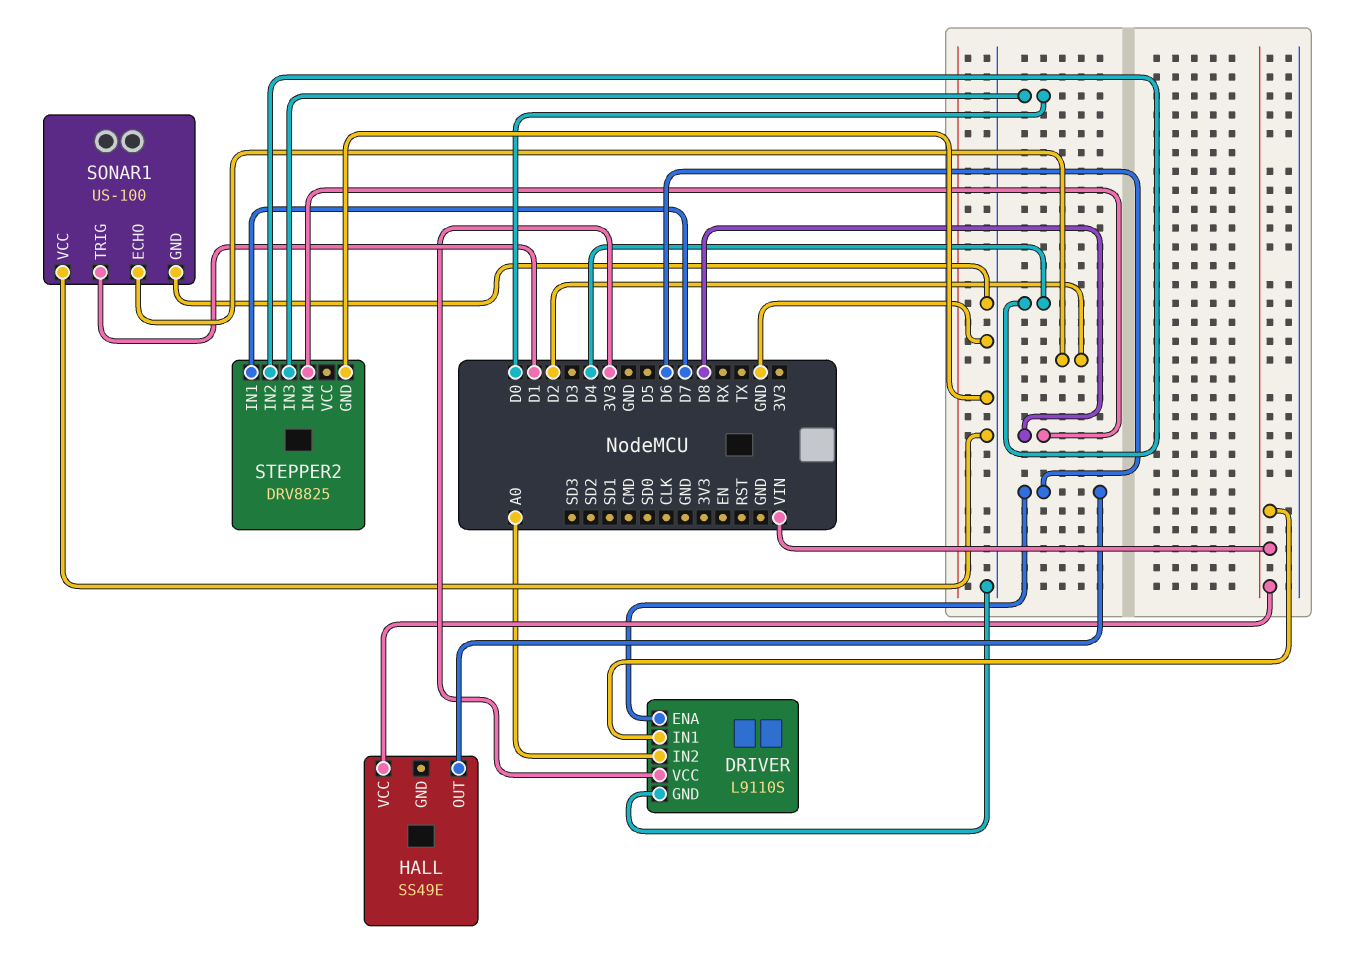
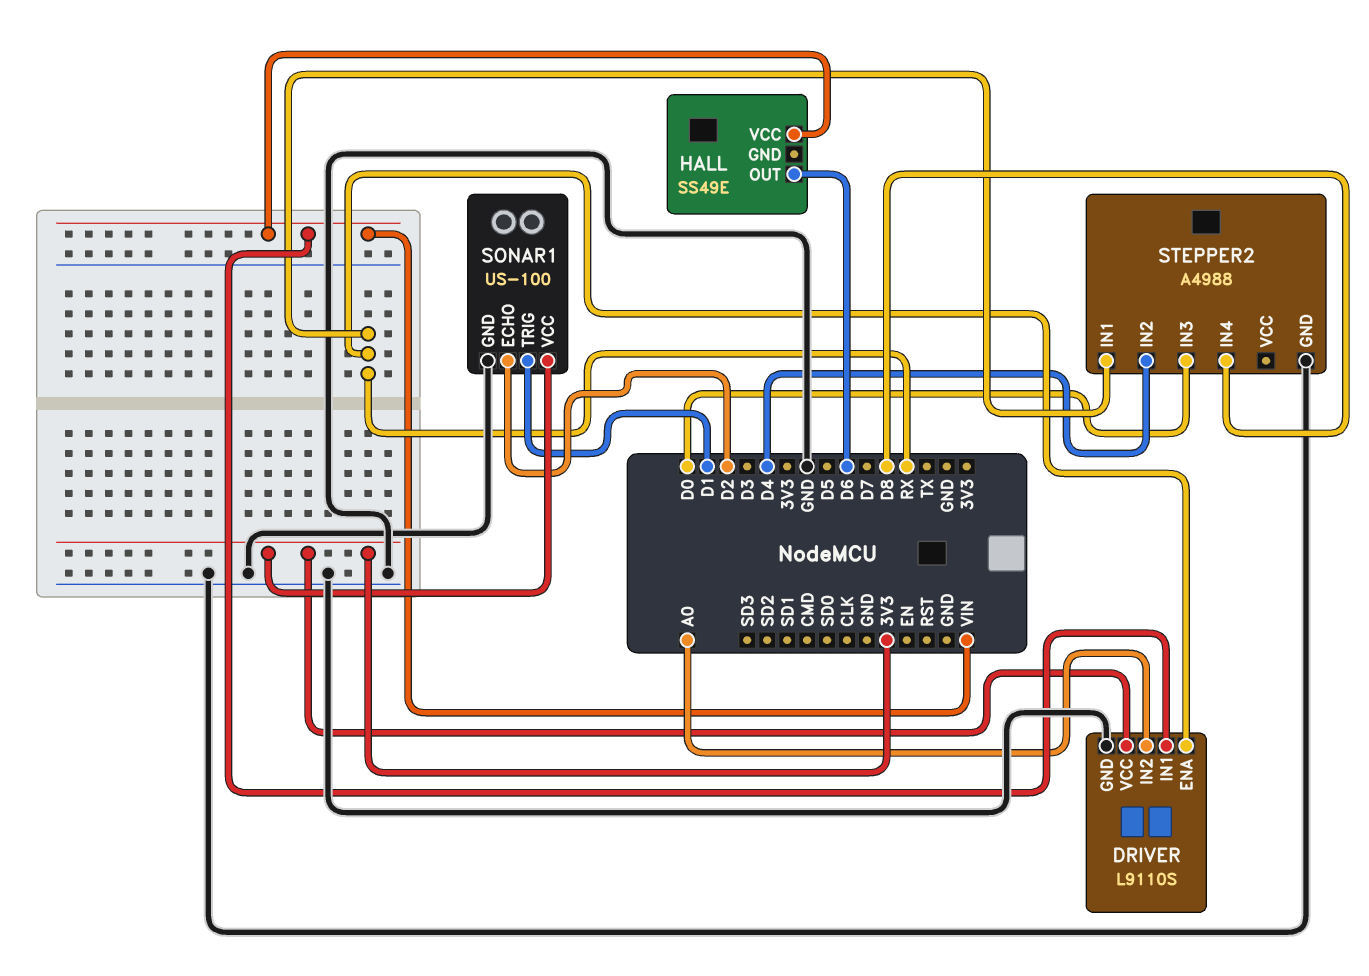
DRIVER pin ENA: D6 -> RX
SONAR1 pin VCC: GND -> 3V3
STEPPER2: DRV8825 -> A4988
STEPPER2 pin IN1: D7 -> RX

